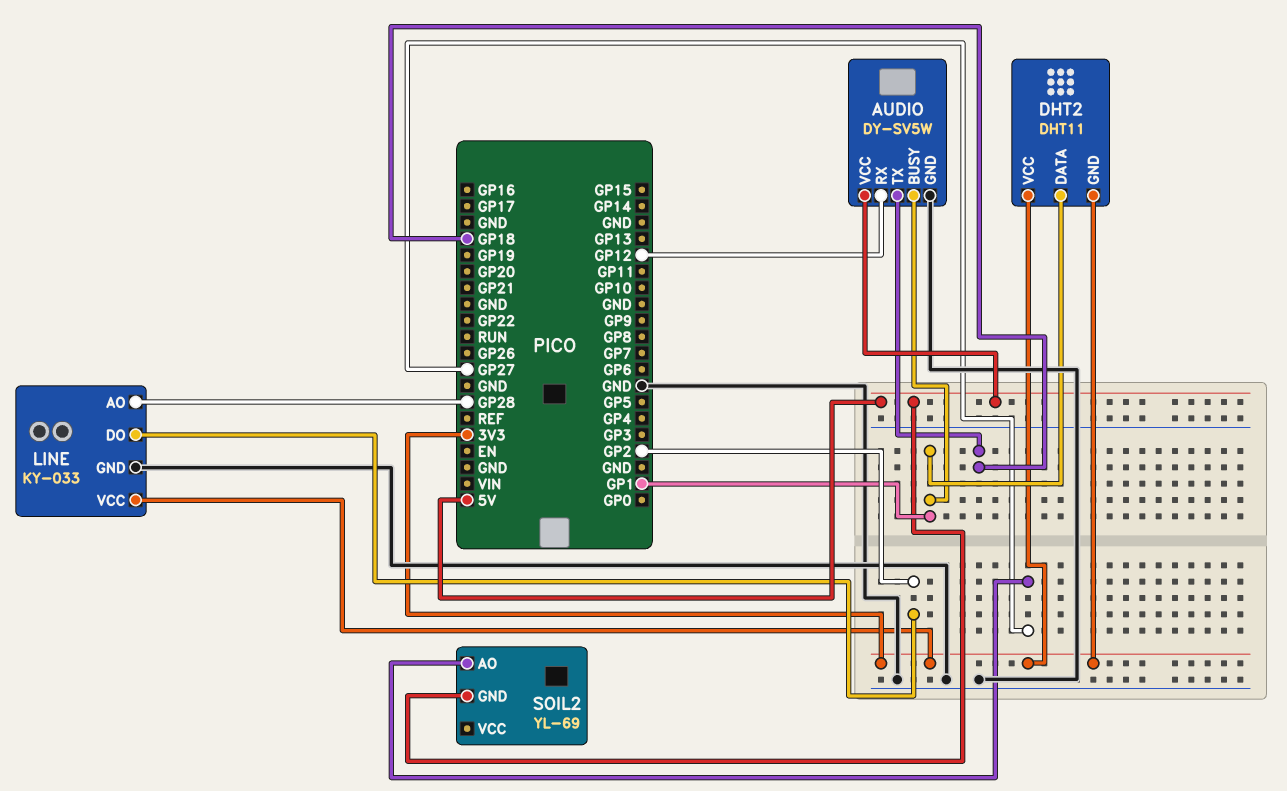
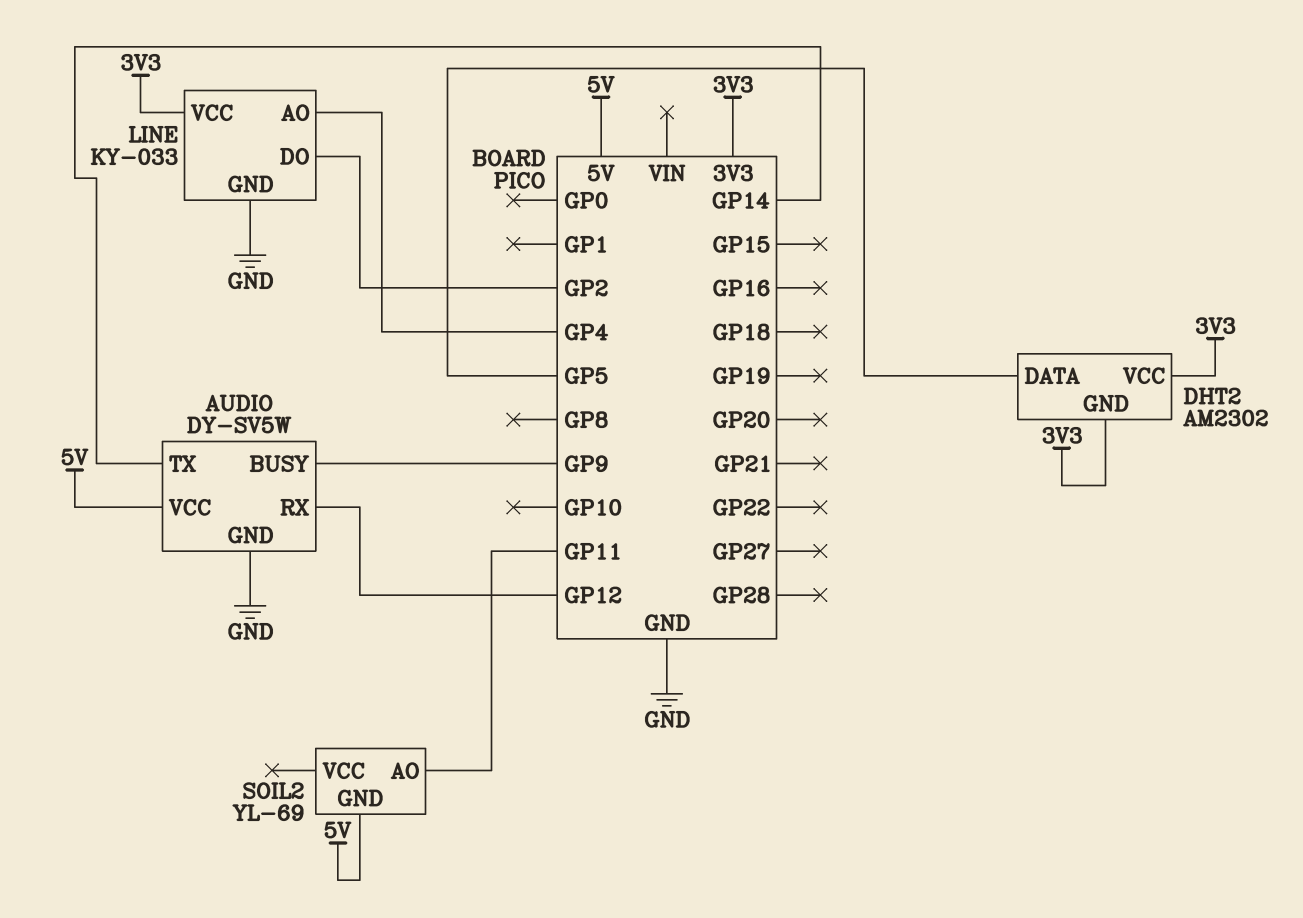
AUDIO pin BUSY: GP1 -> GP9
AUDIO pin TX: GP18 -> GP14
DHT2: DHT11 -> AM2302
DHT2 pin DATA: GP1 -> GP5
LINE pin AO: GP28 -> GP4
SOIL2 pin AO: GP27 -> GP11

